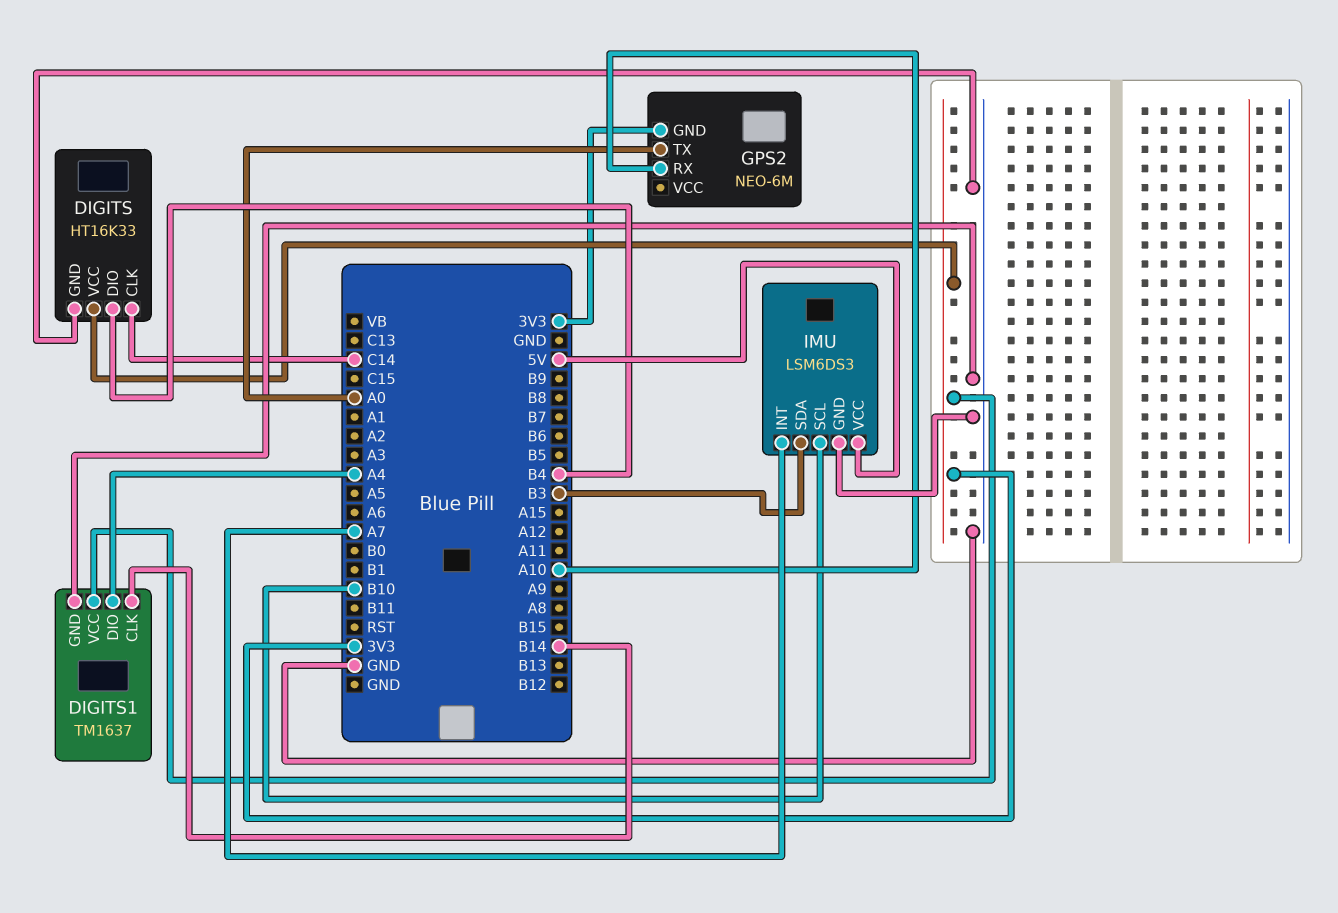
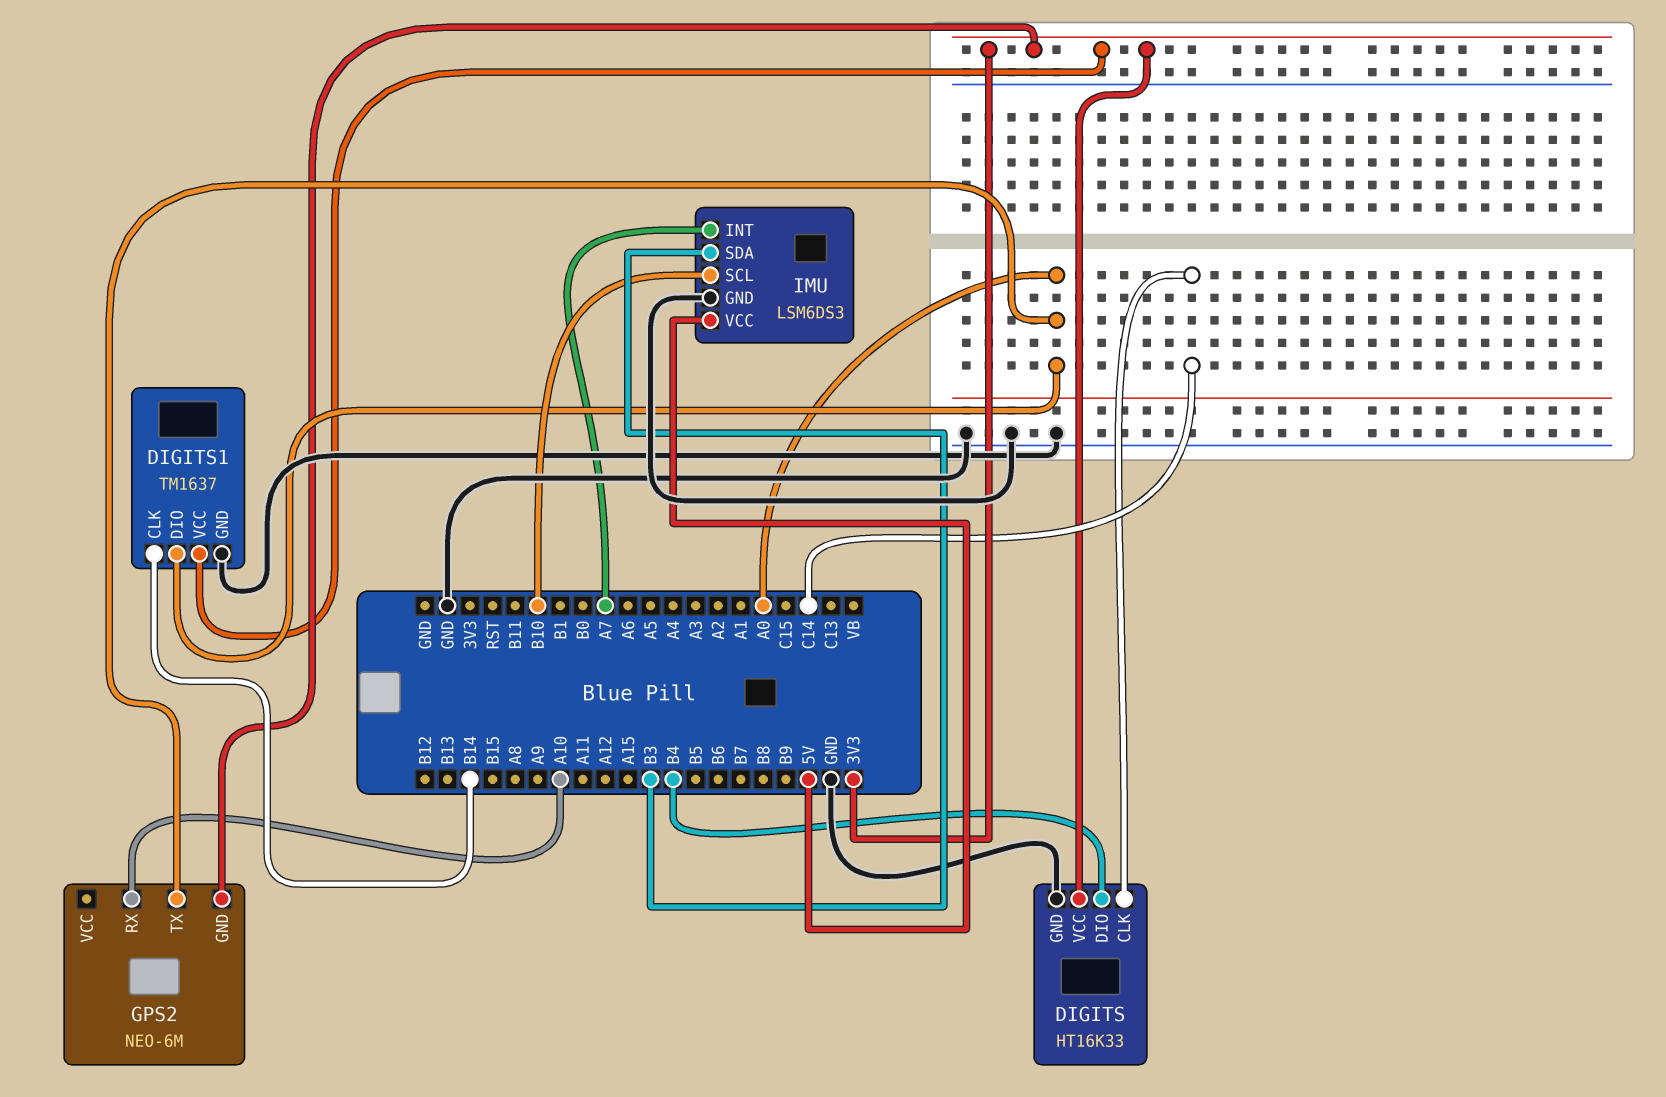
DIGITS1 pin DIO: A4 -> A0

